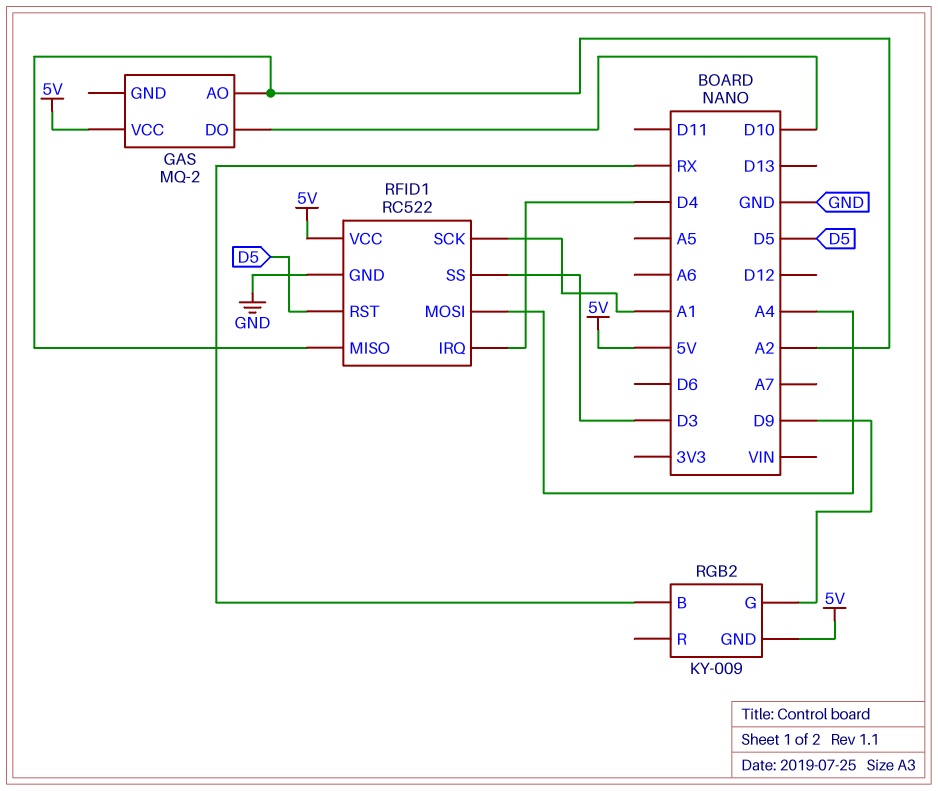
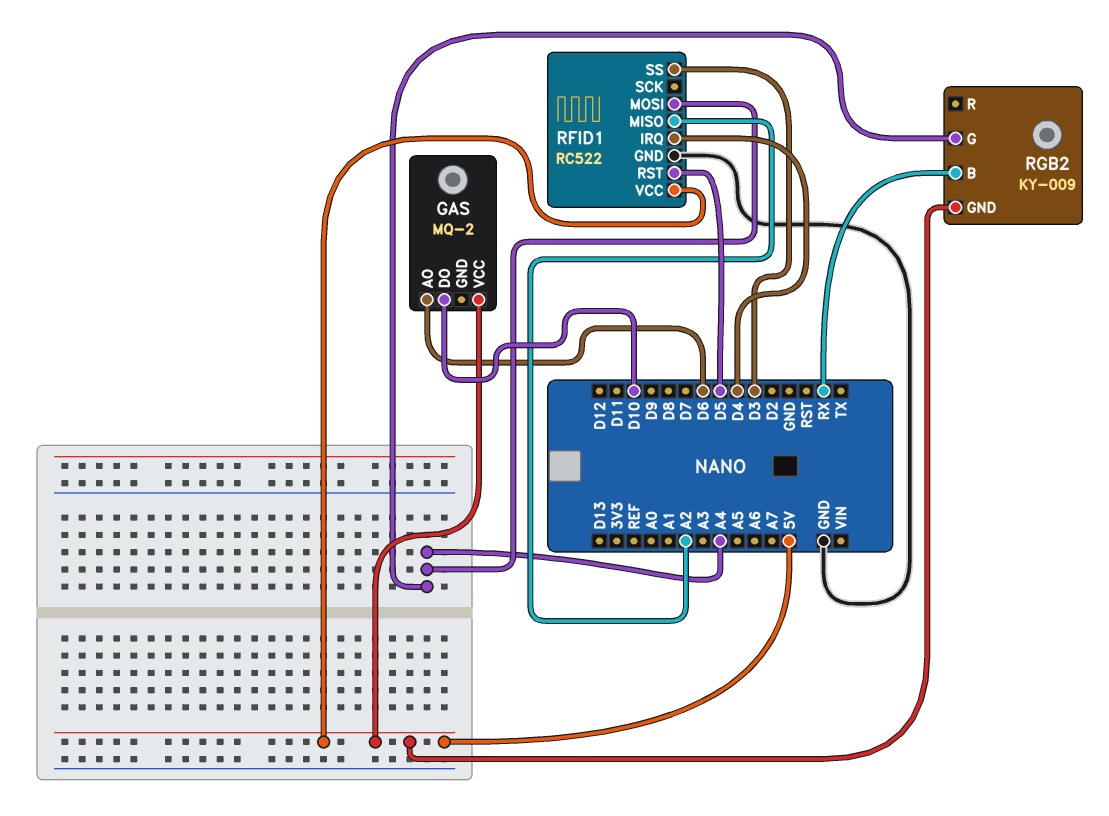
GAS pin AO: A2 -> D6
RFID1 pin SCK: A1 -> none
RGB2 pin G: D9 -> A4

